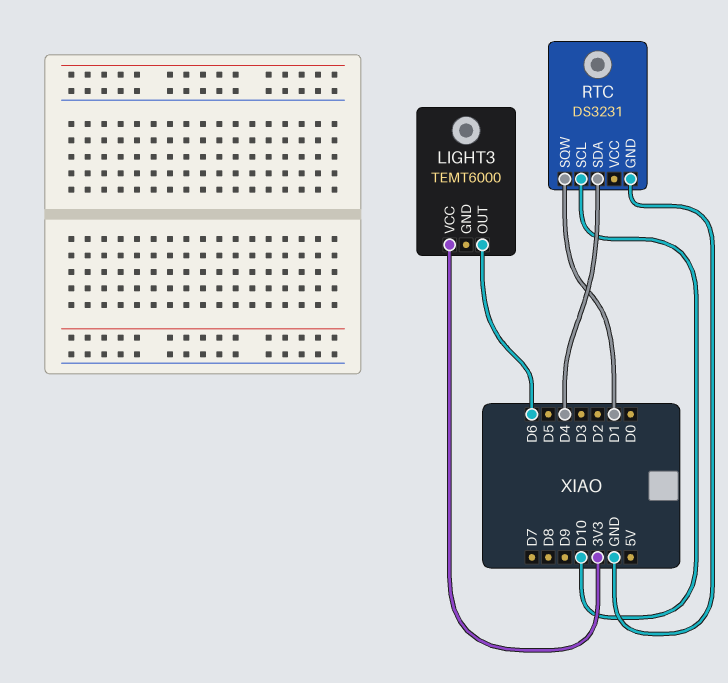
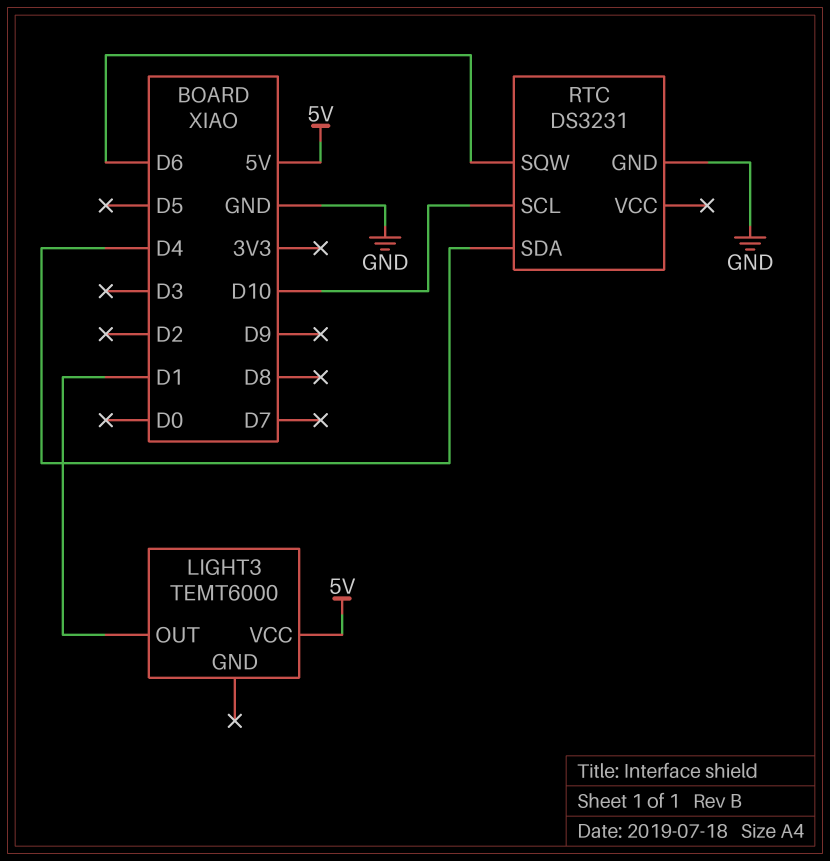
LIGHT3 pin OUT: D6 -> D1
LIGHT3 pin VCC: 3V3 -> 5V
RTC pin SQW: D1 -> D6

